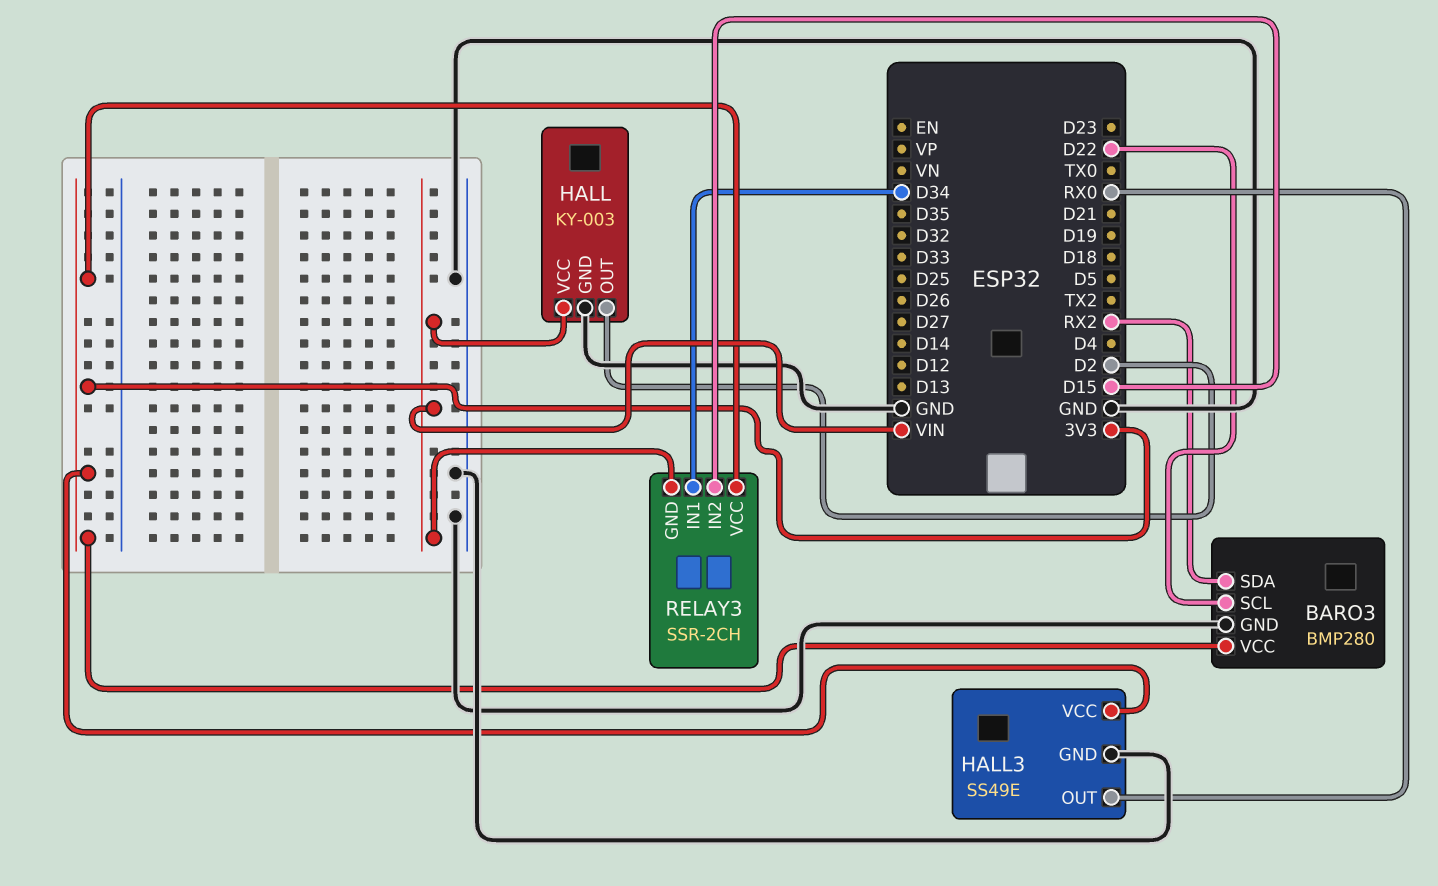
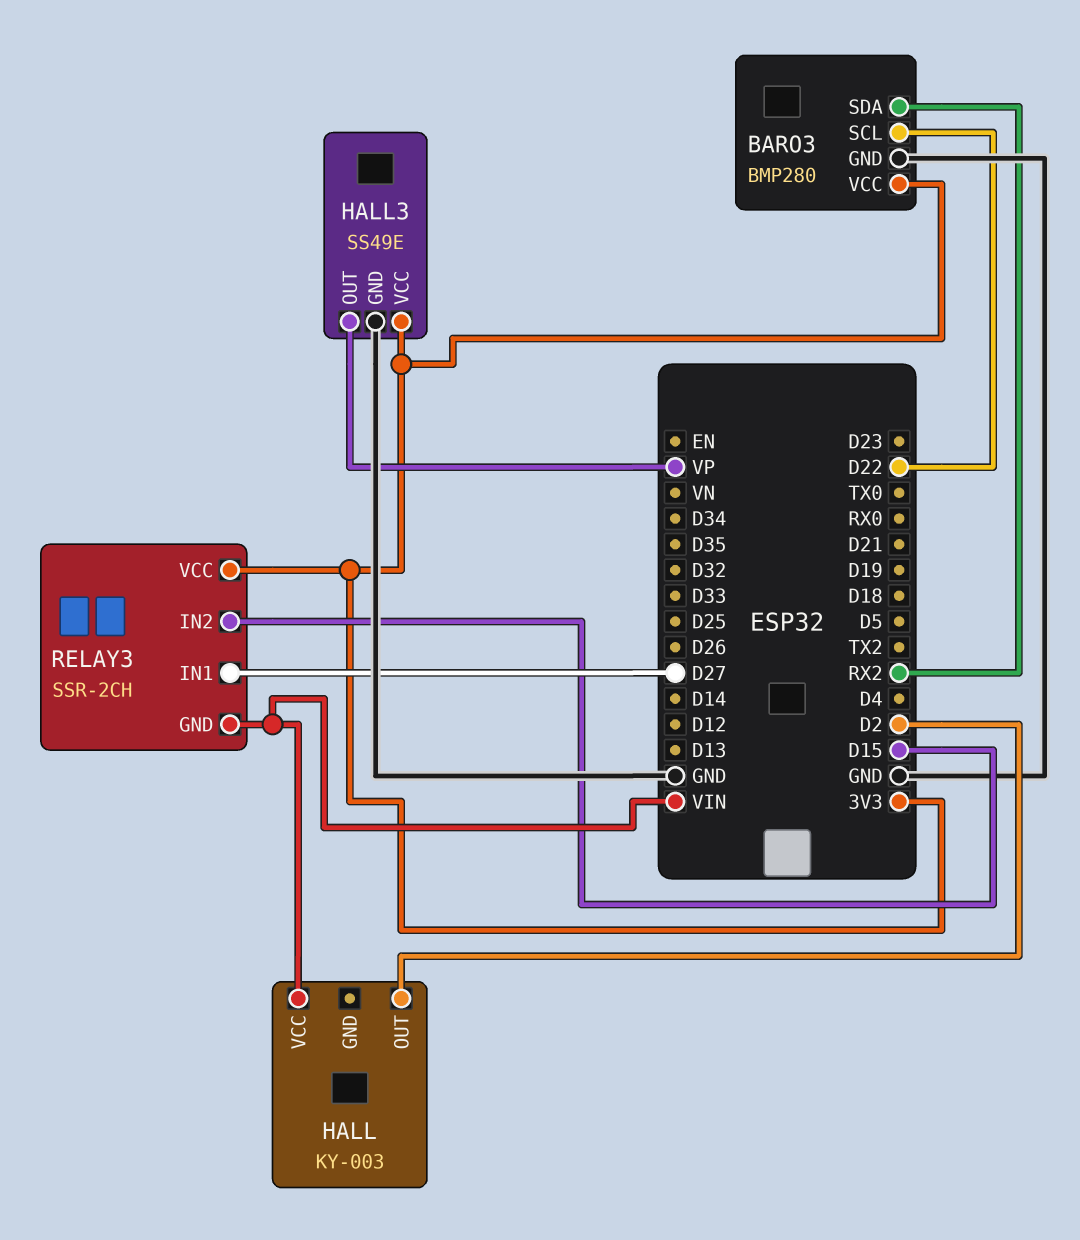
HALL pin GND: GND -> none
HALL3 pin OUT: RX0 -> VP
RELAY3 pin IN1: D34 -> D27

